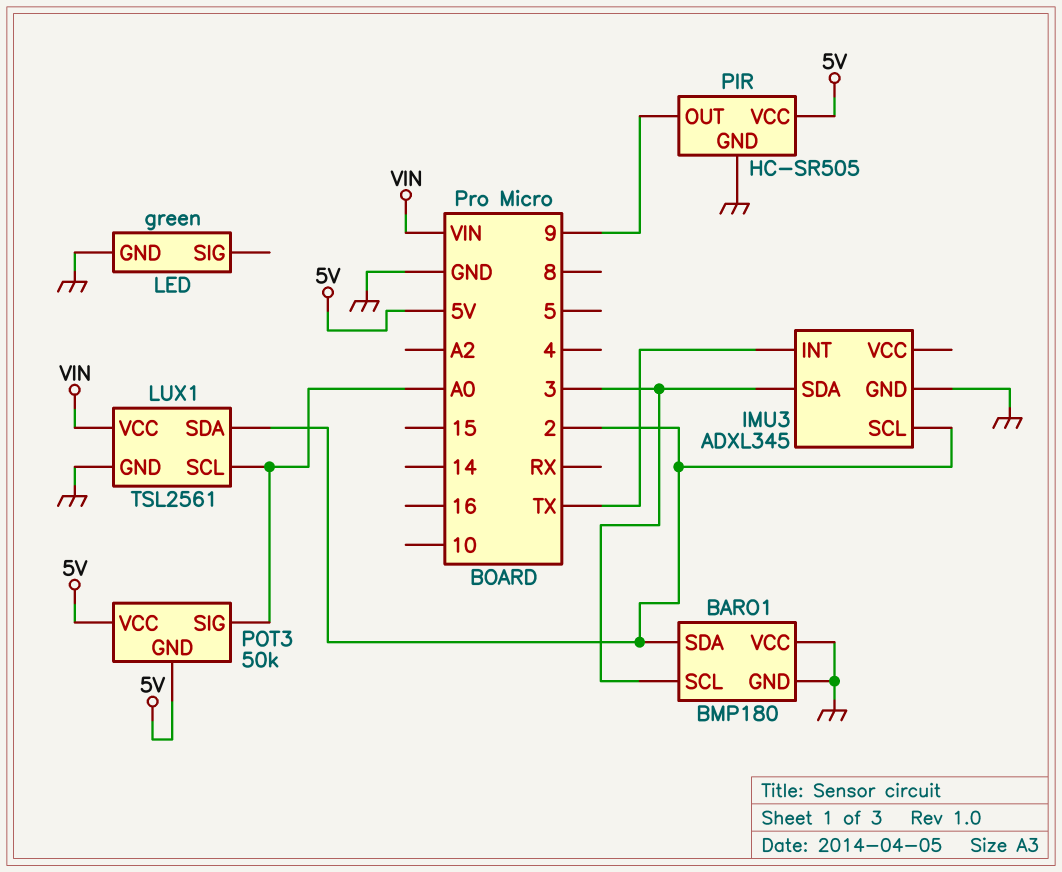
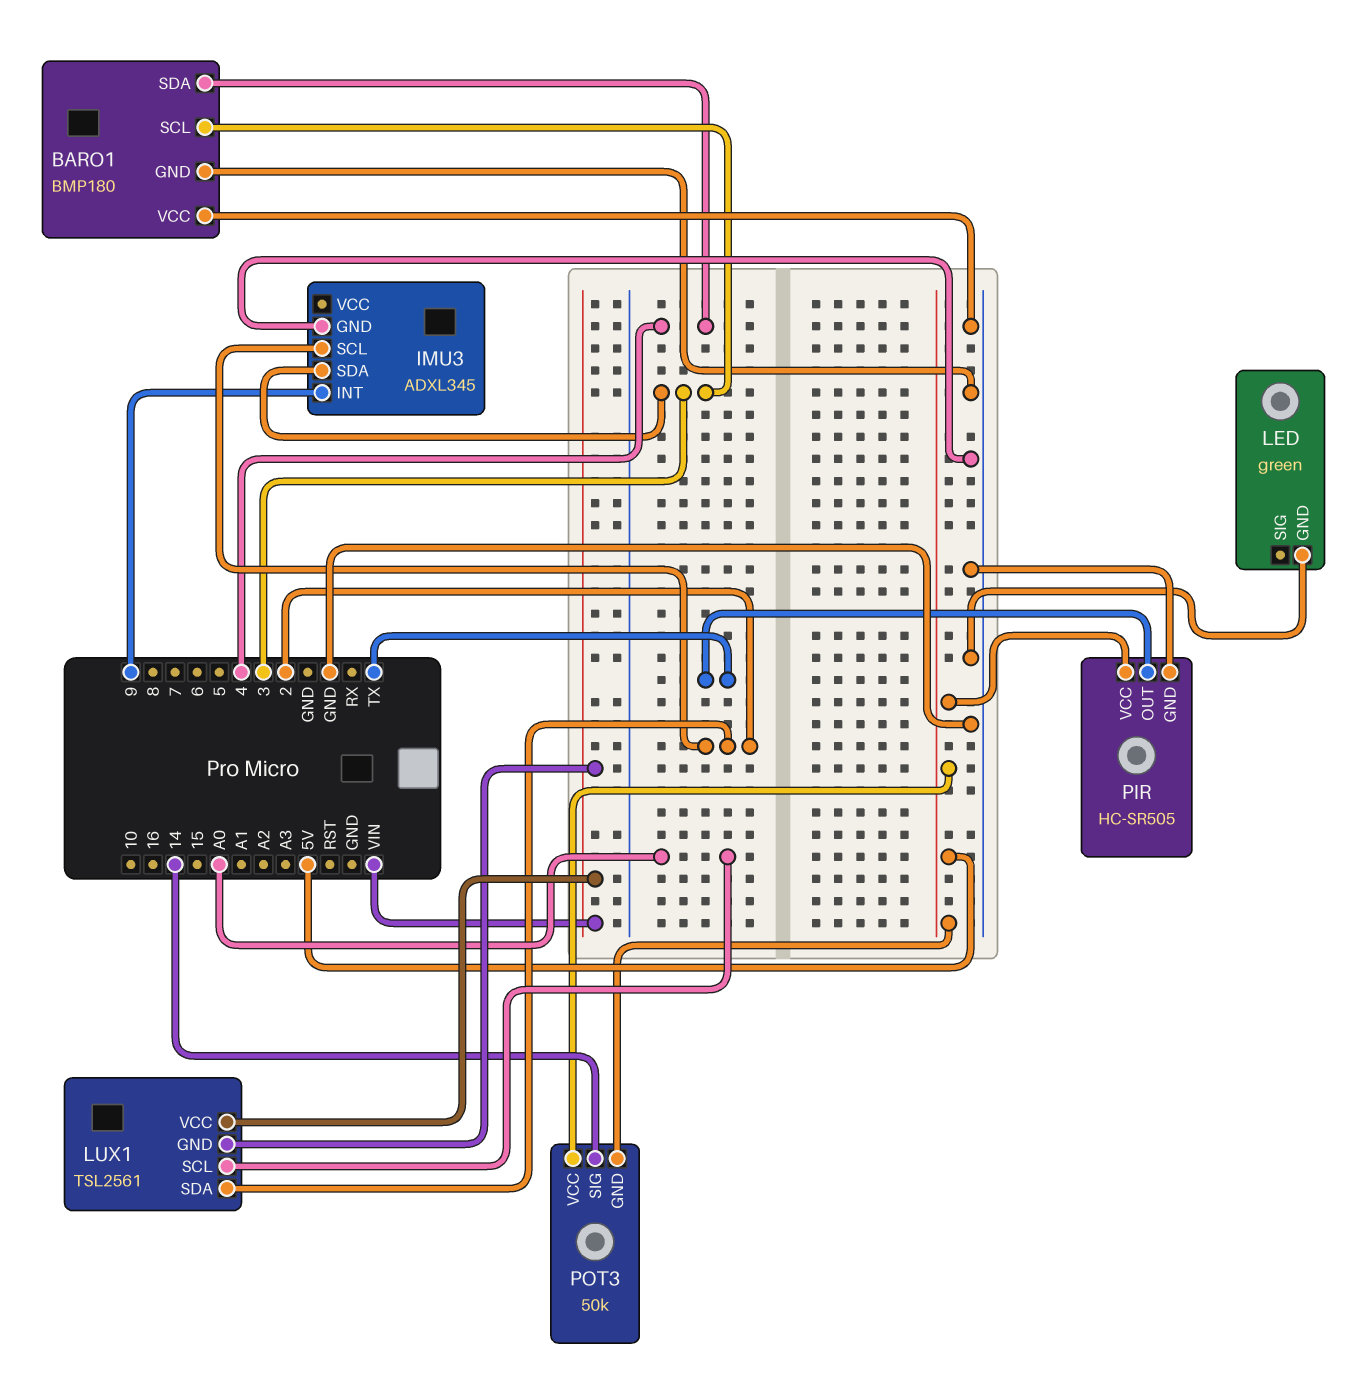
BARO1 pin SDA: 2 -> 4
IMU3 pin INT: TX -> 9
LUX1 pin GND: GND -> VIN
PIR pin OUT: 9 -> TX
POT3 pin SIG: A0 -> 14

